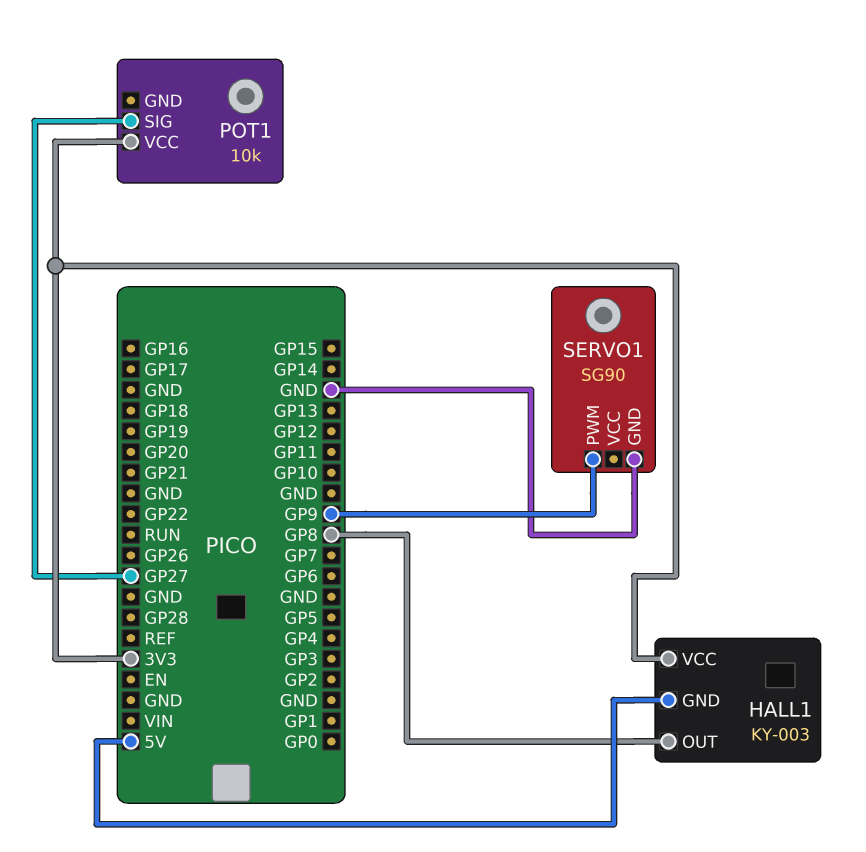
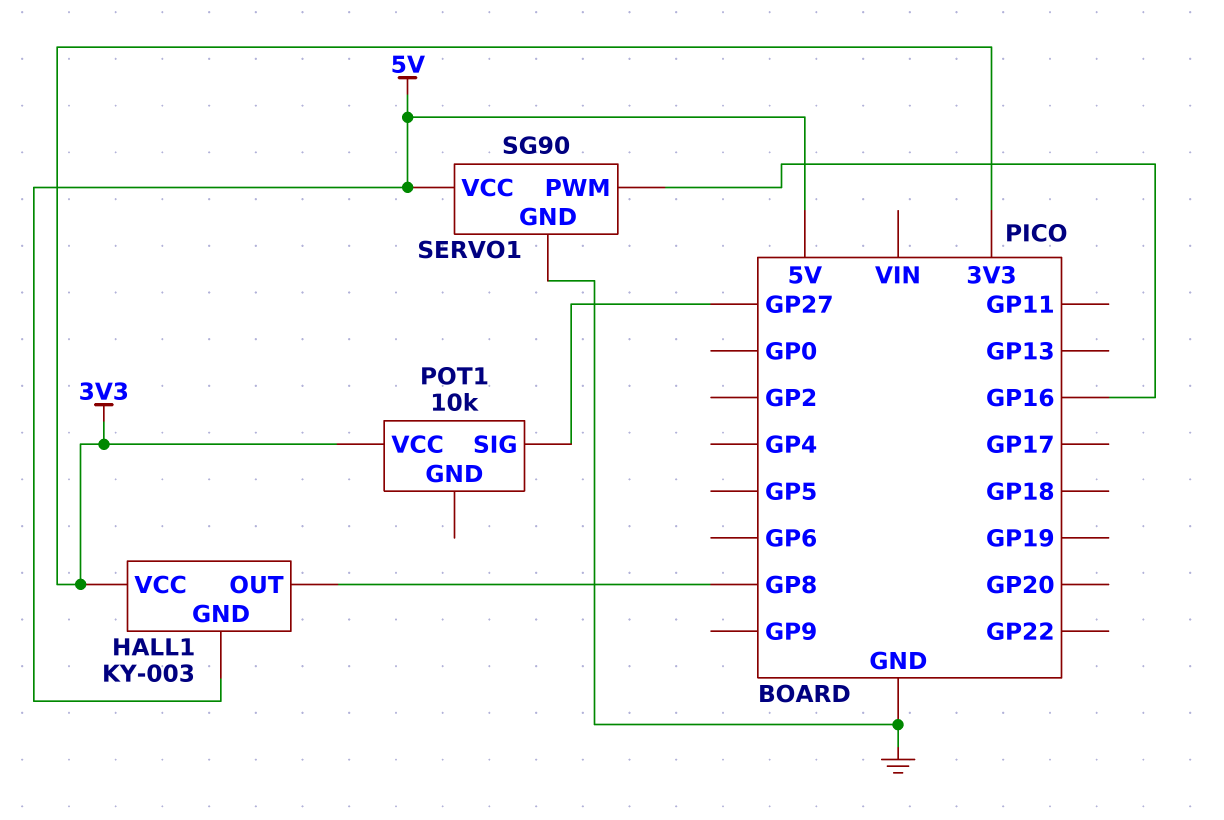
SERVO1 pin PWM: GP9 -> GP16
SERVO1 pin VCC: none -> 5V

